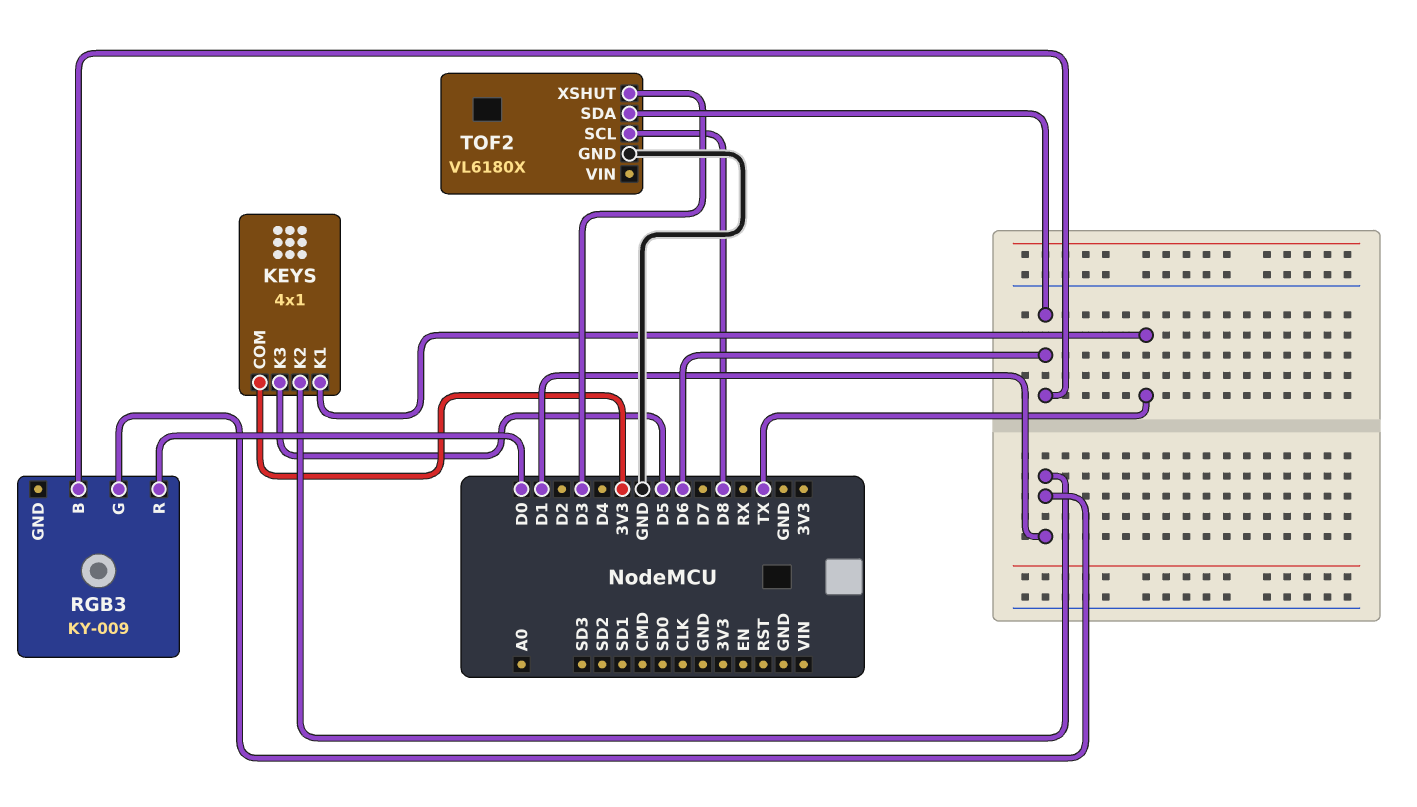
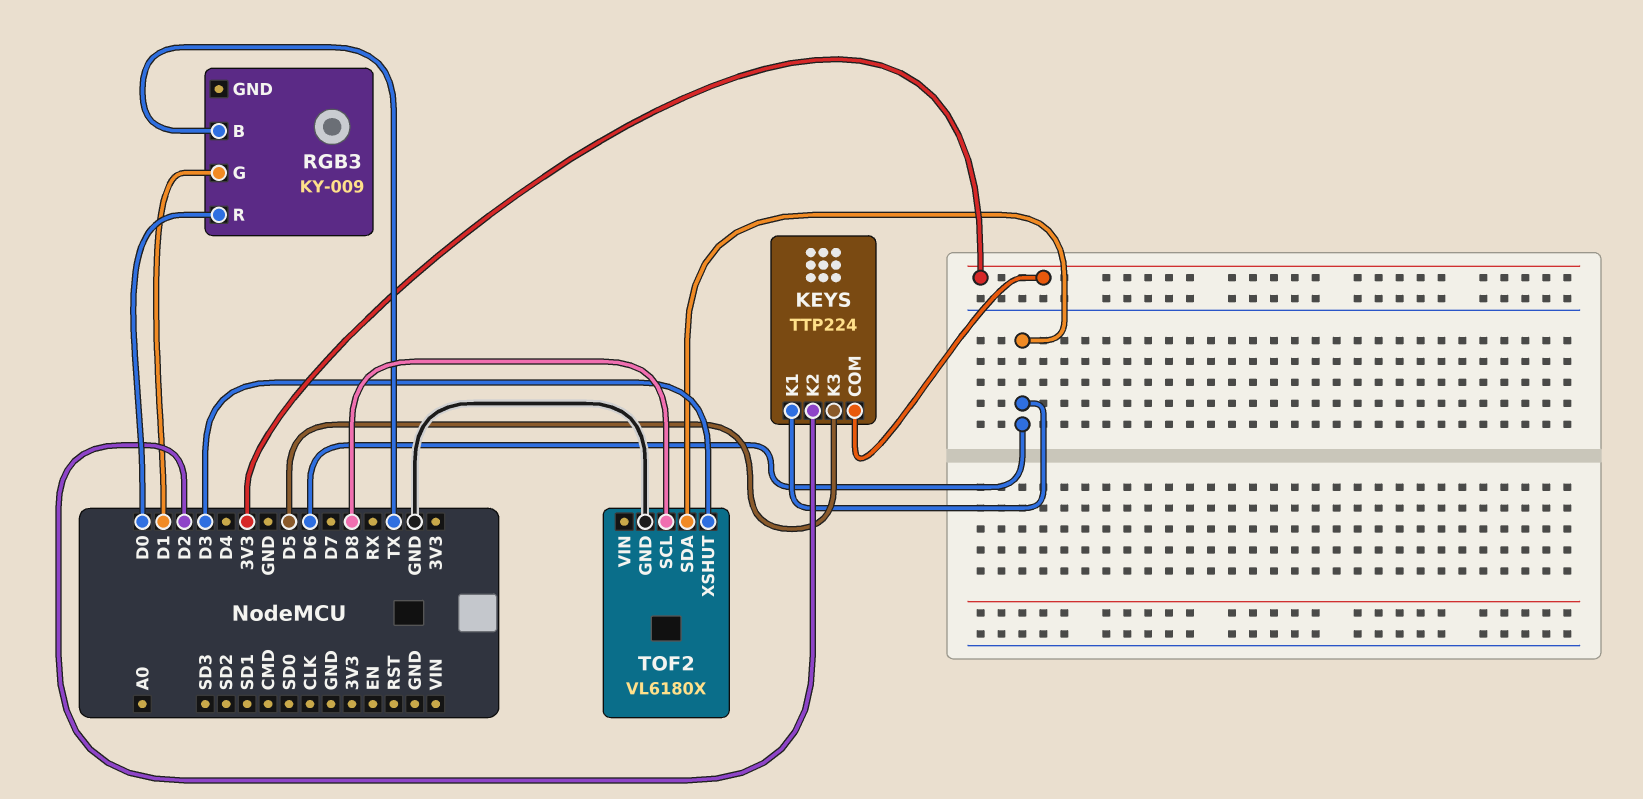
KEYS: 4x1 -> TTP224
KEYS pin K1: TX -> D6
KEYS pin K2: D1 -> D2
RGB3 pin B: D6 -> TX

